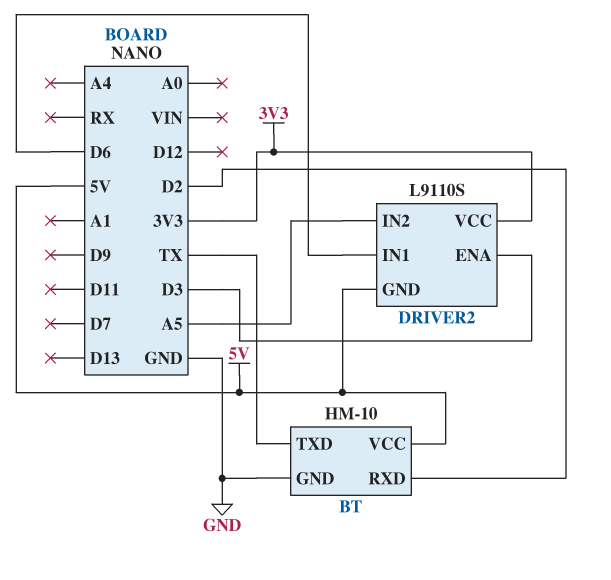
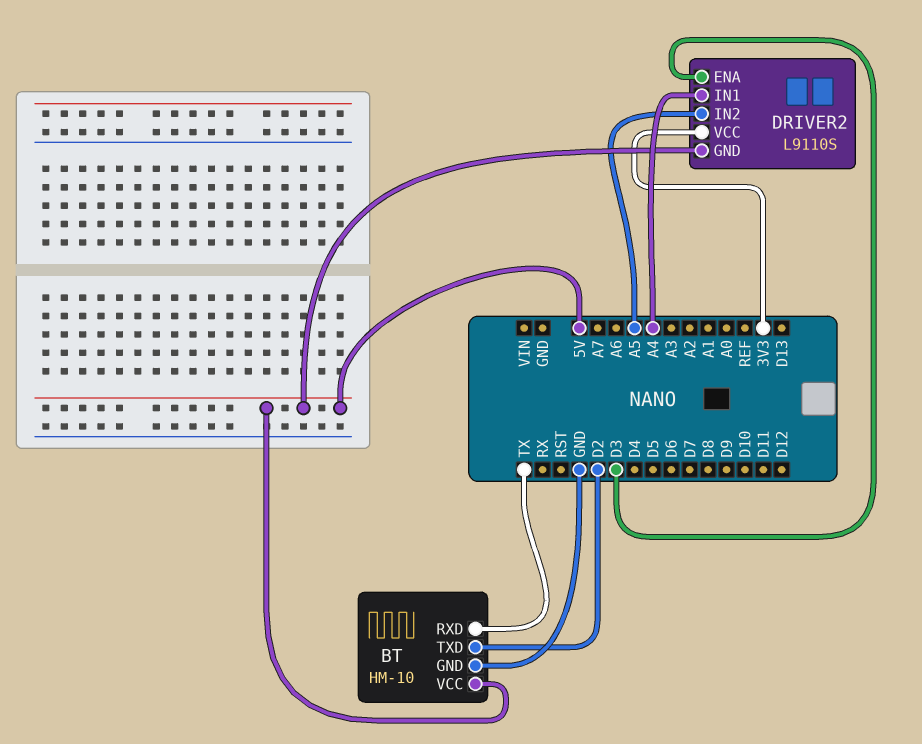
BT pin RXD: D2 -> TX
BT pin TXD: TX -> D2
DRIVER2 pin IN1: D6 -> A4

